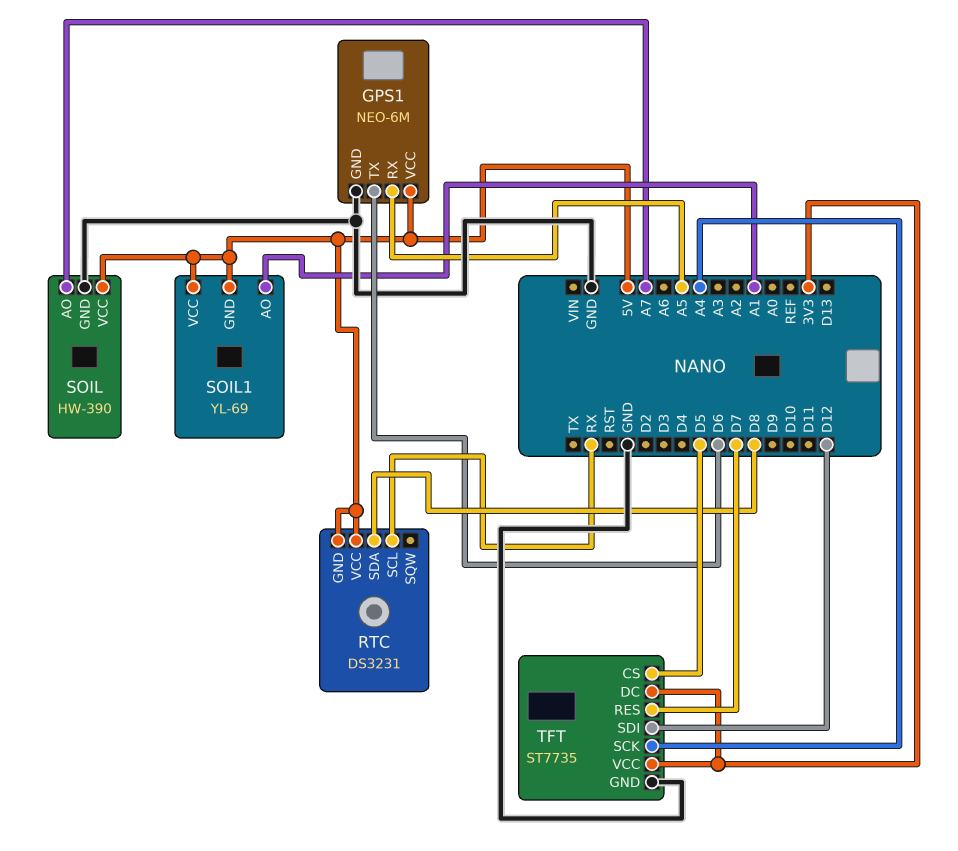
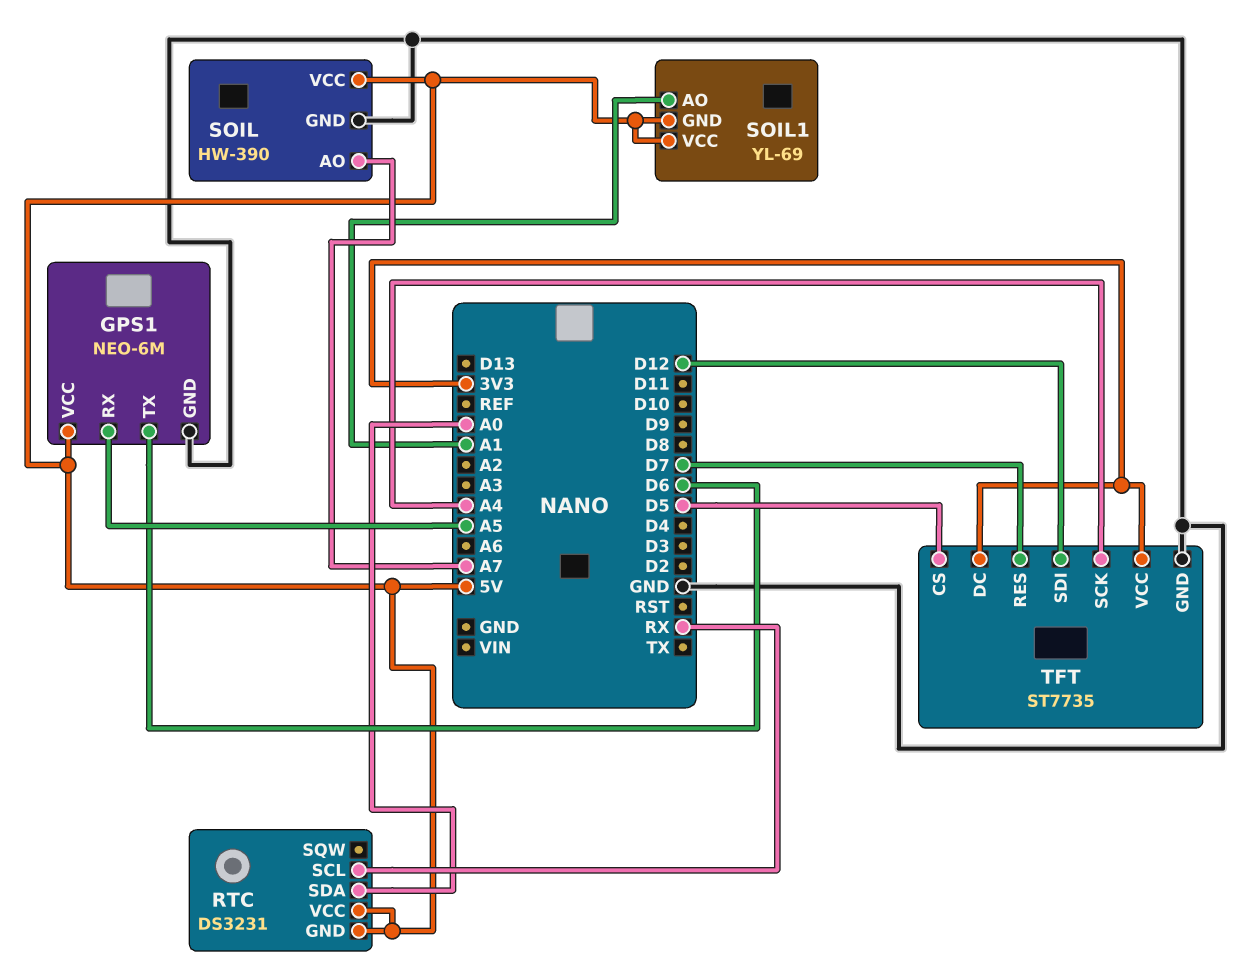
RTC pin SDA: D8 -> A0

